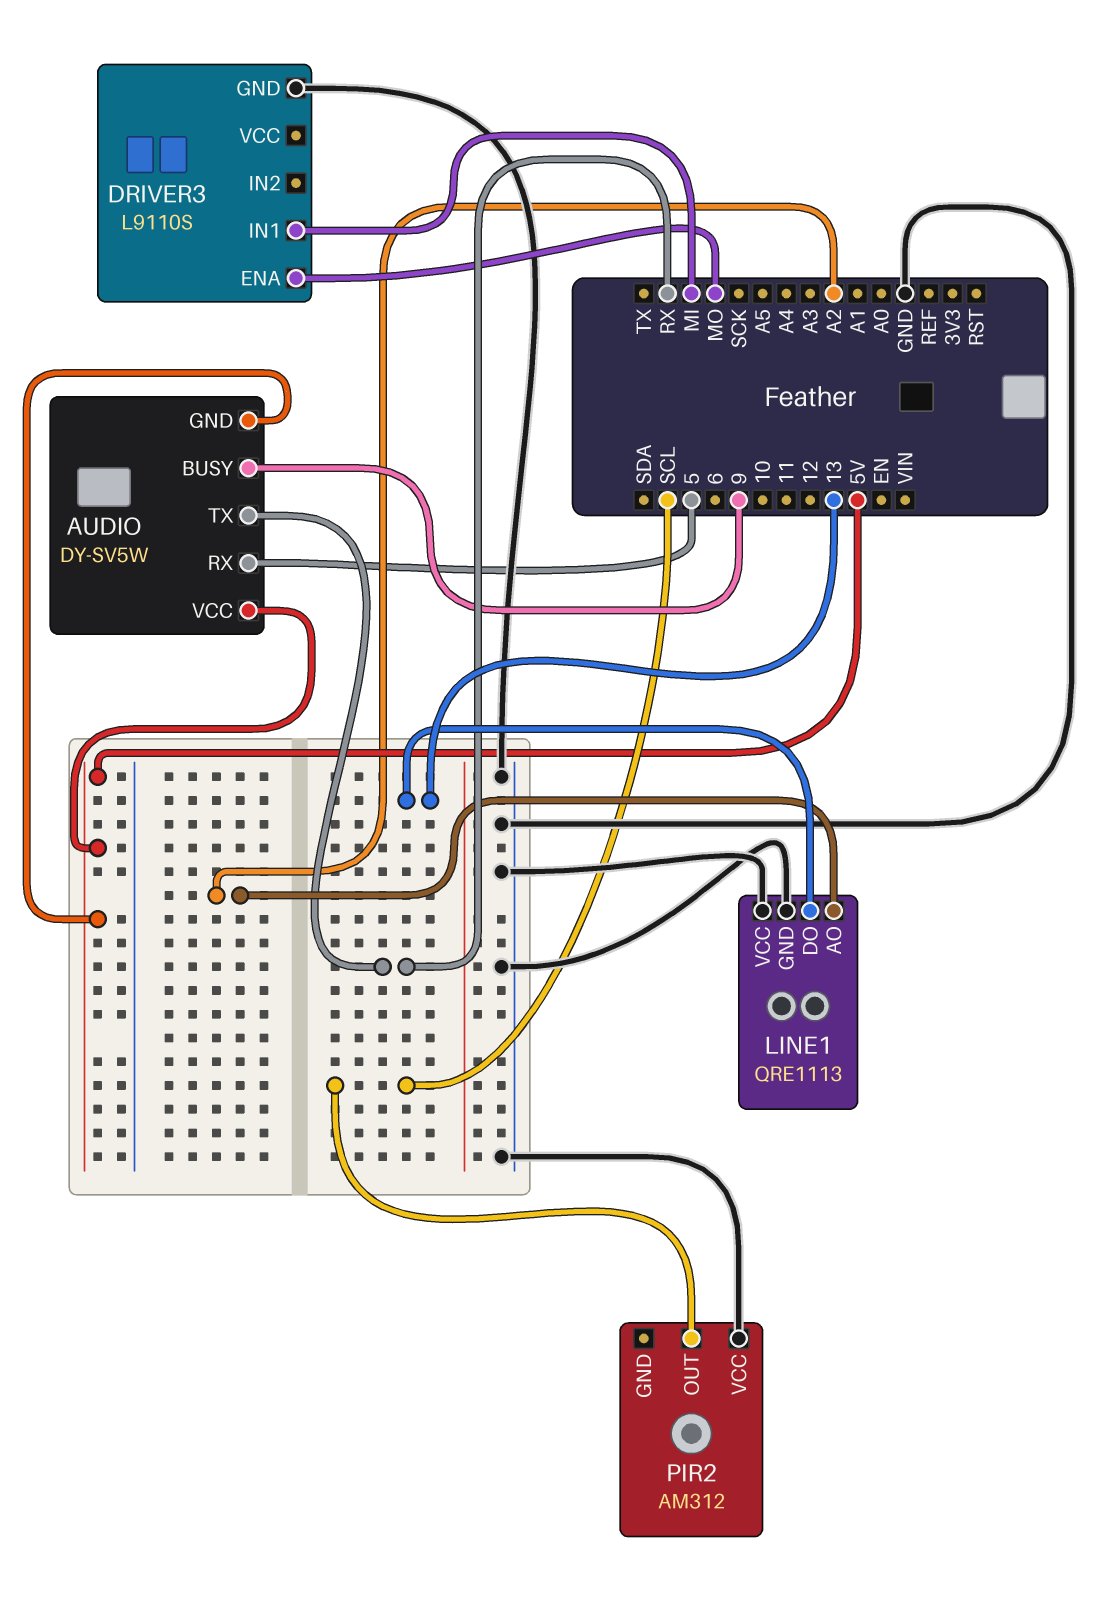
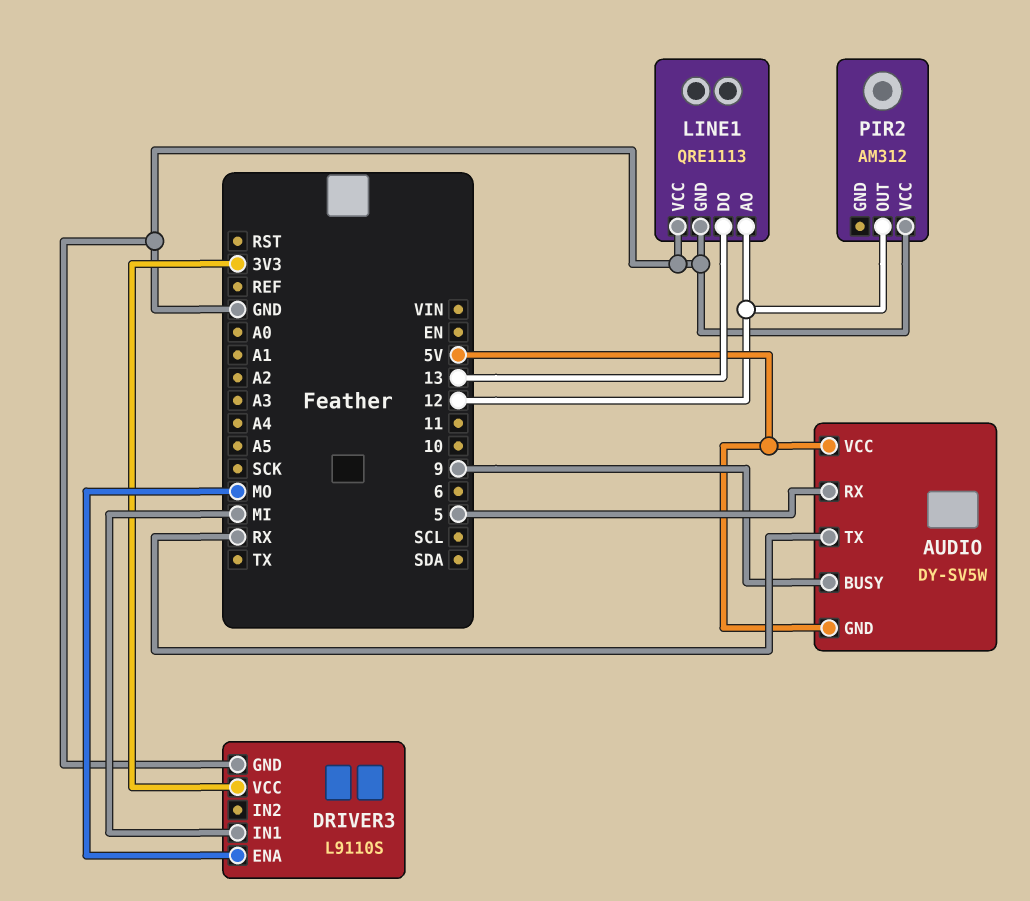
DRIVER3 pin VCC: none -> 3V3
LINE1 pin AO: A2 -> 12
PIR2 pin OUT: SCL -> 12

